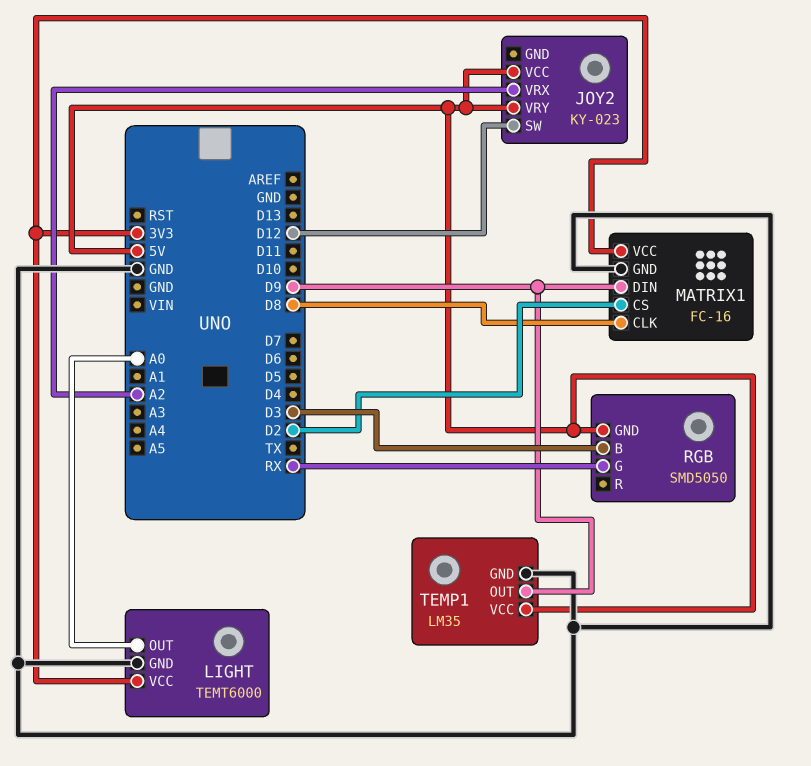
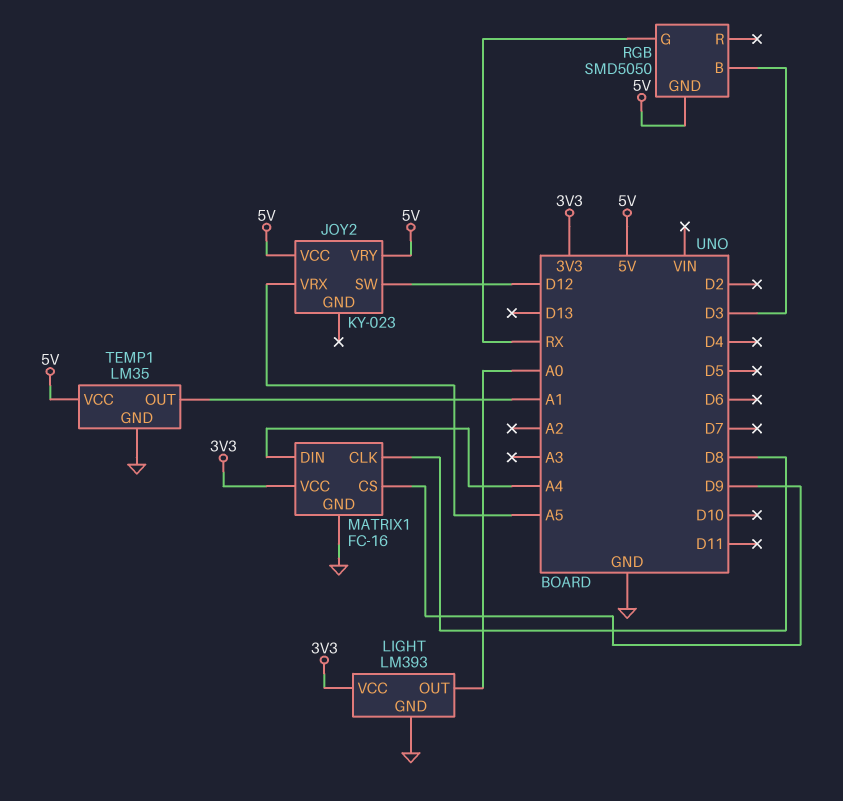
JOY2 pin VRX: A2 -> A5
LIGHT: TEMT6000 -> LM393
MATRIX1 pin CS: D2 -> D9
MATRIX1 pin DIN: D9 -> A4
TEMP1 pin OUT: D9 -> A1

